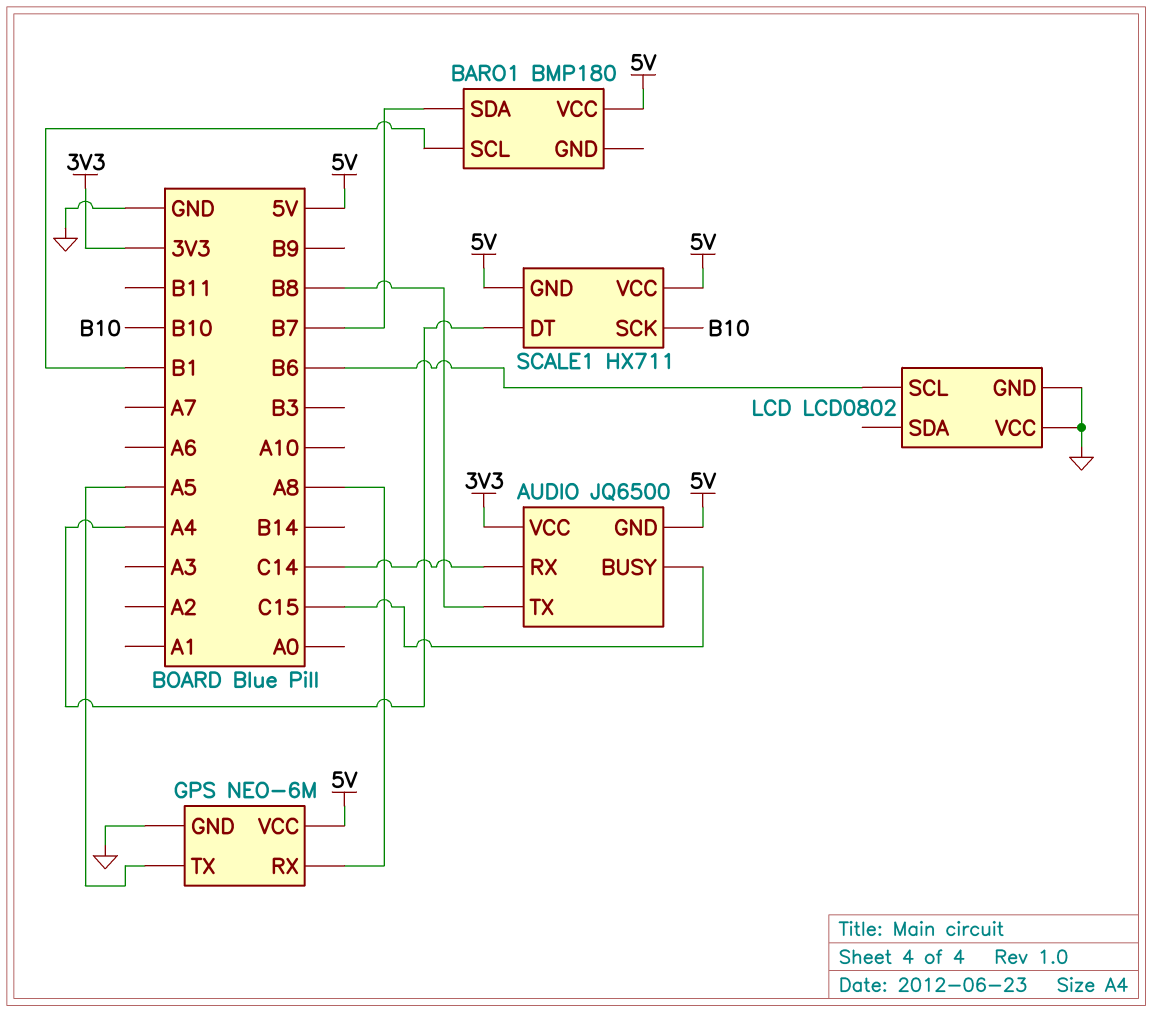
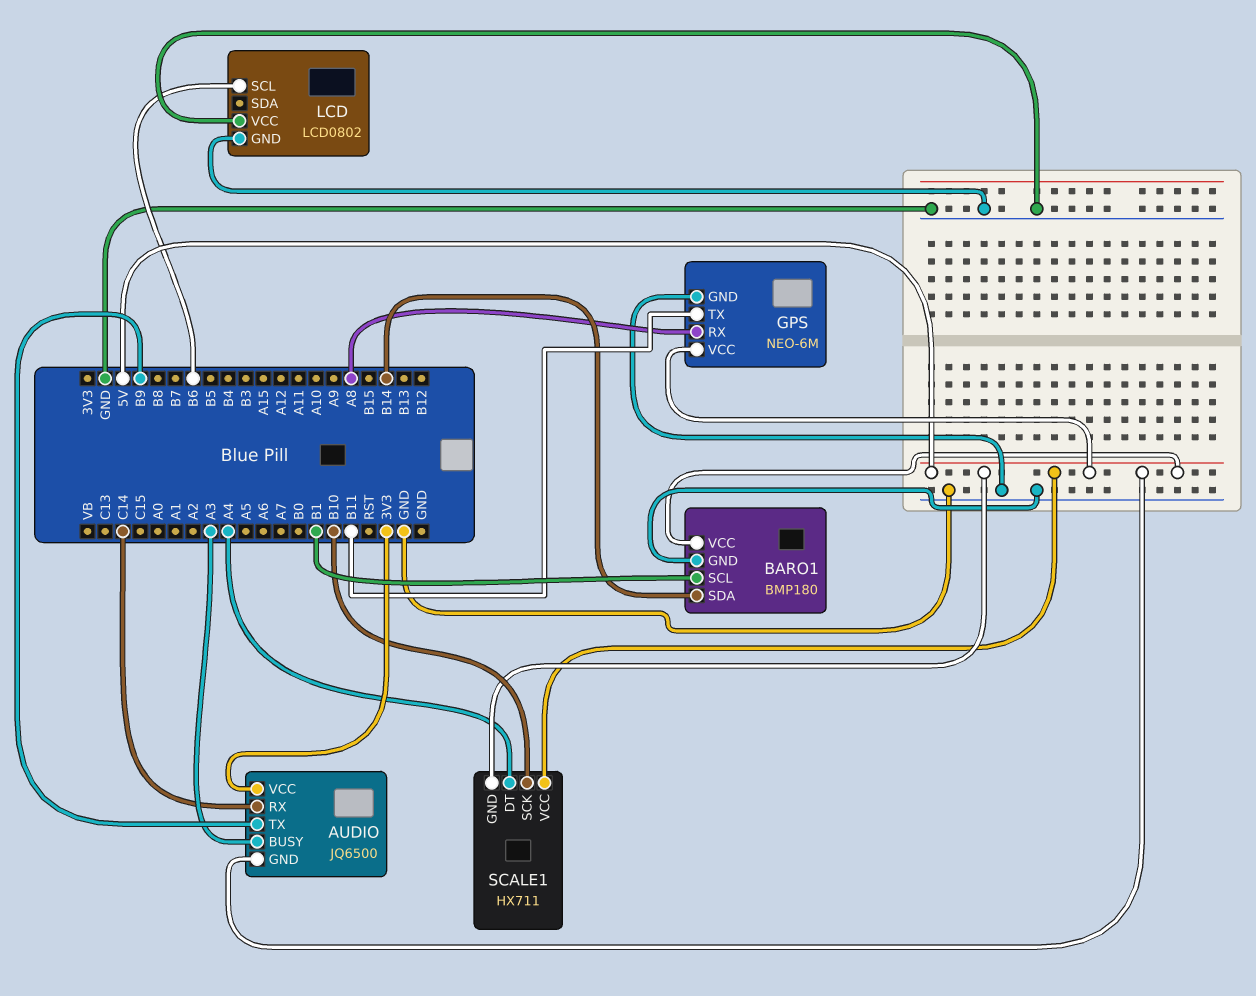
AUDIO pin BUSY: C15 -> A3
AUDIO pin TX: B8 -> B9
BARO1 pin GND: none -> GND
BARO1 pin SDA: B7 -> B14
GPS pin TX: A5 -> B11

